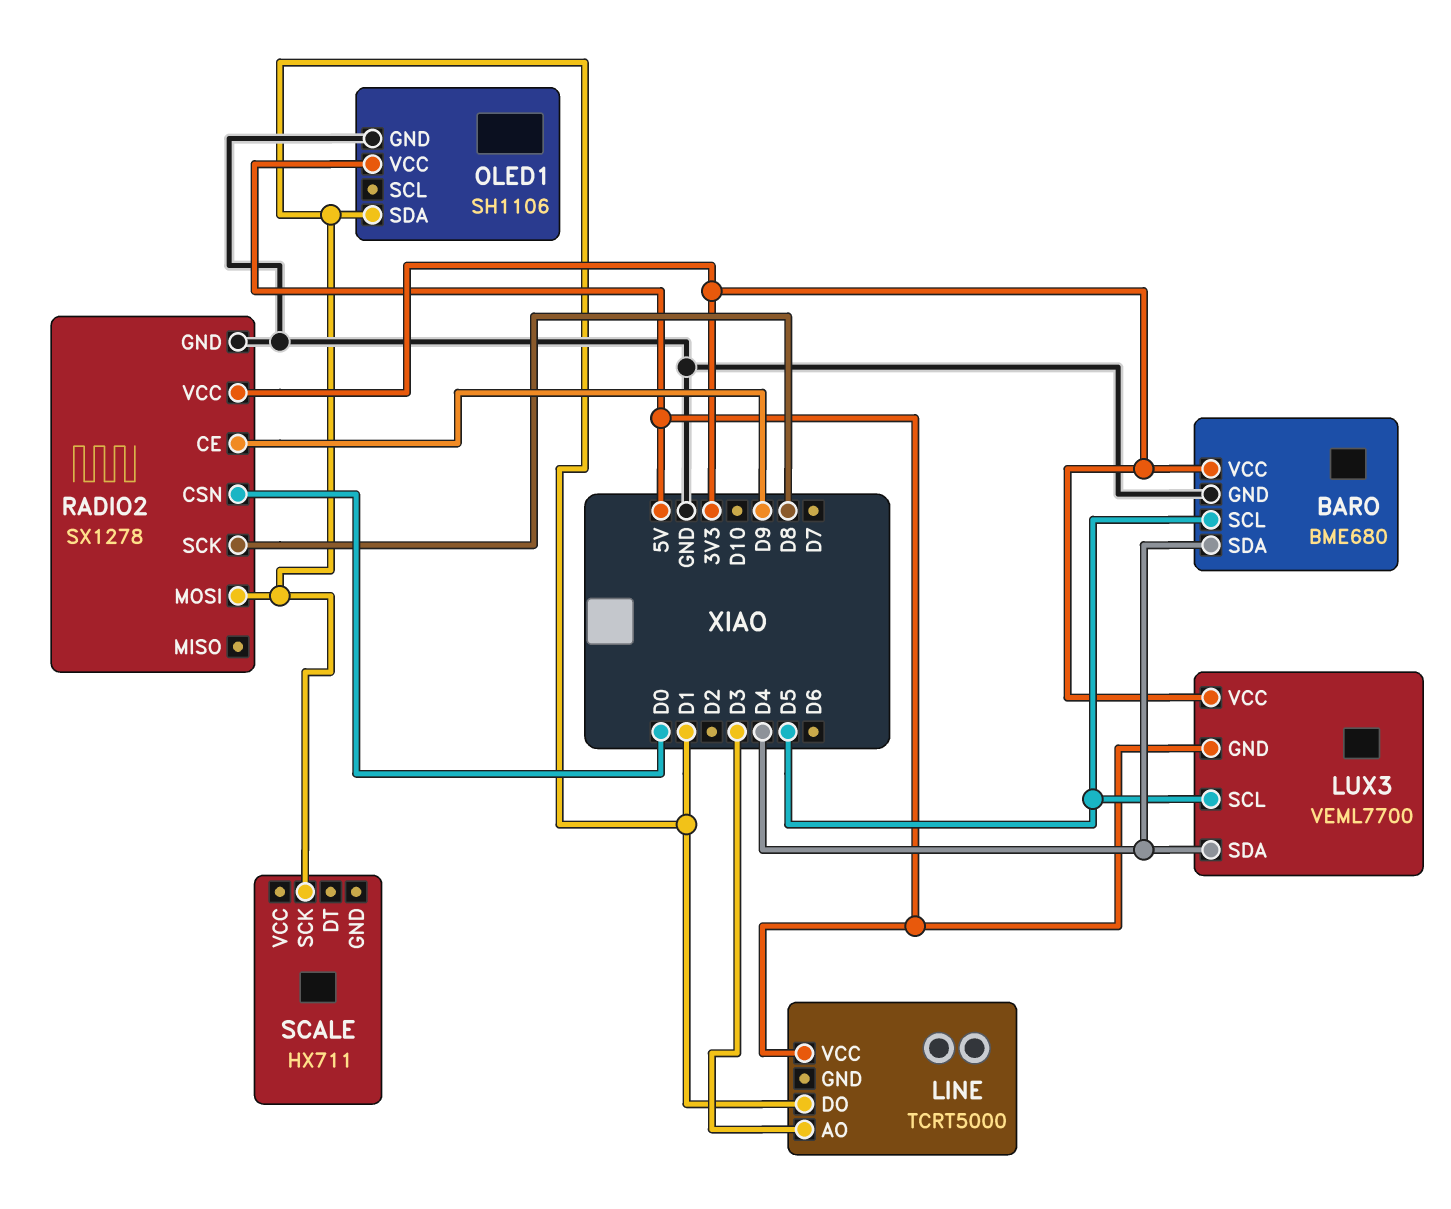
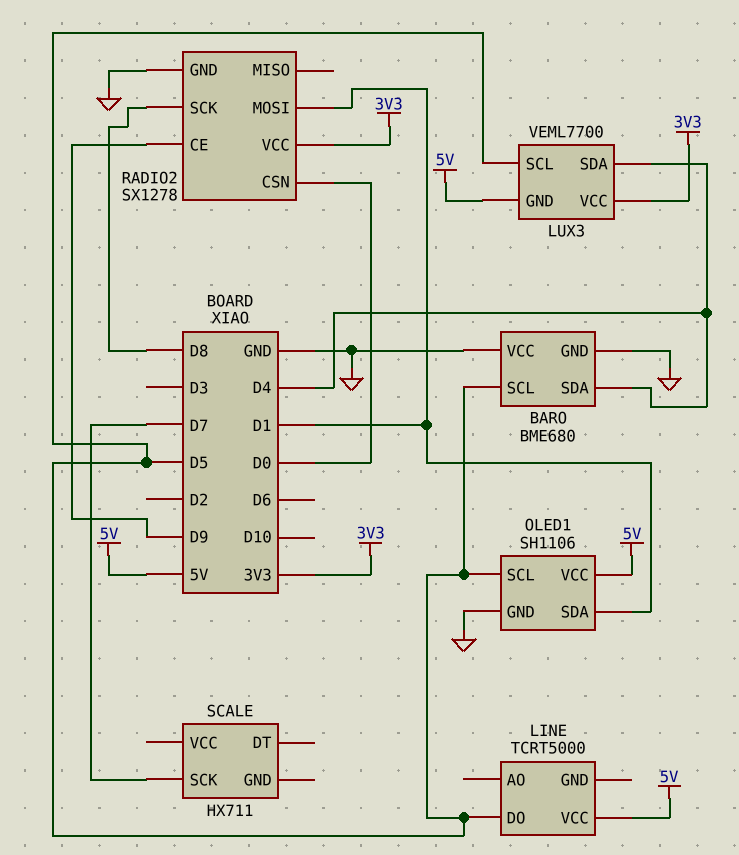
BARO pin VCC: 3V3 -> GND
LINE pin AO: D3 -> none
LINE pin DO: D1 -> D5
OLED1 pin SCL: none -> D5
SCALE pin SCK: D1 -> D7

